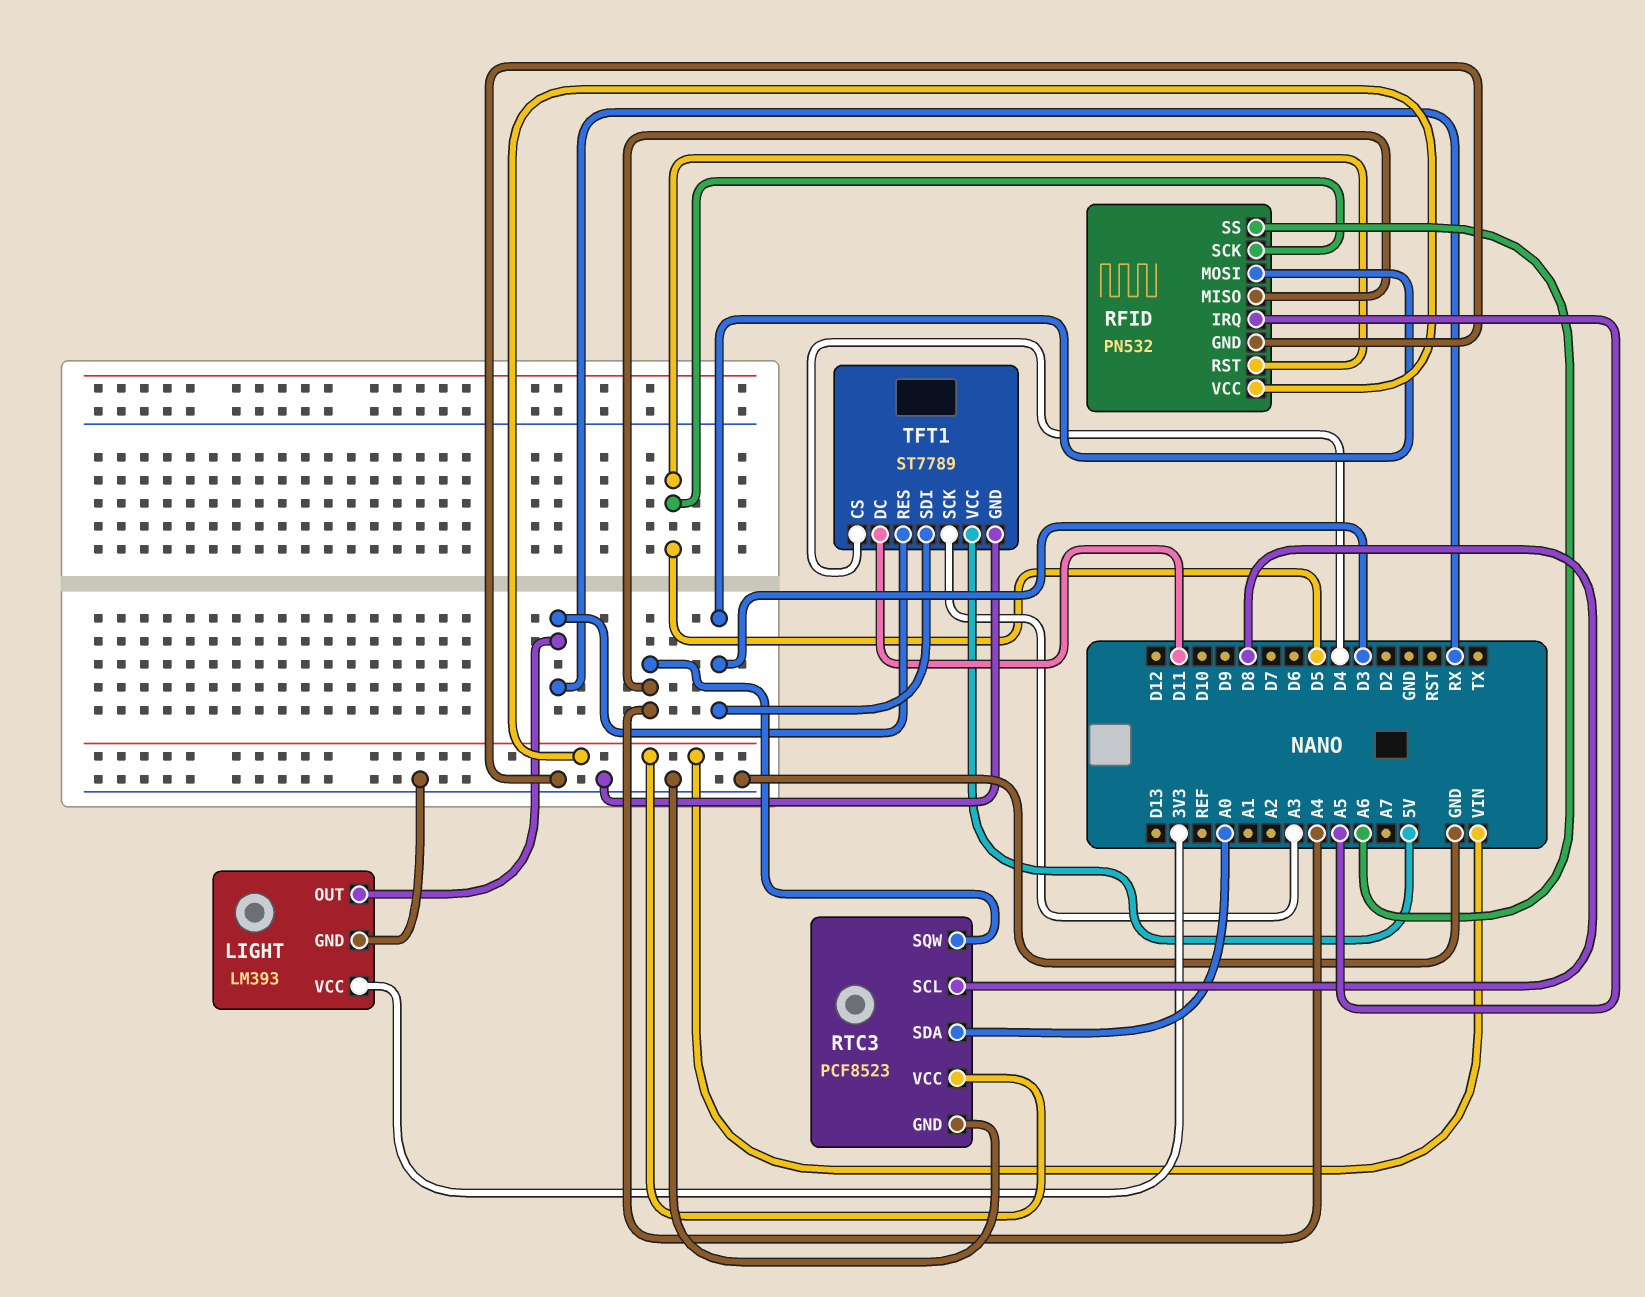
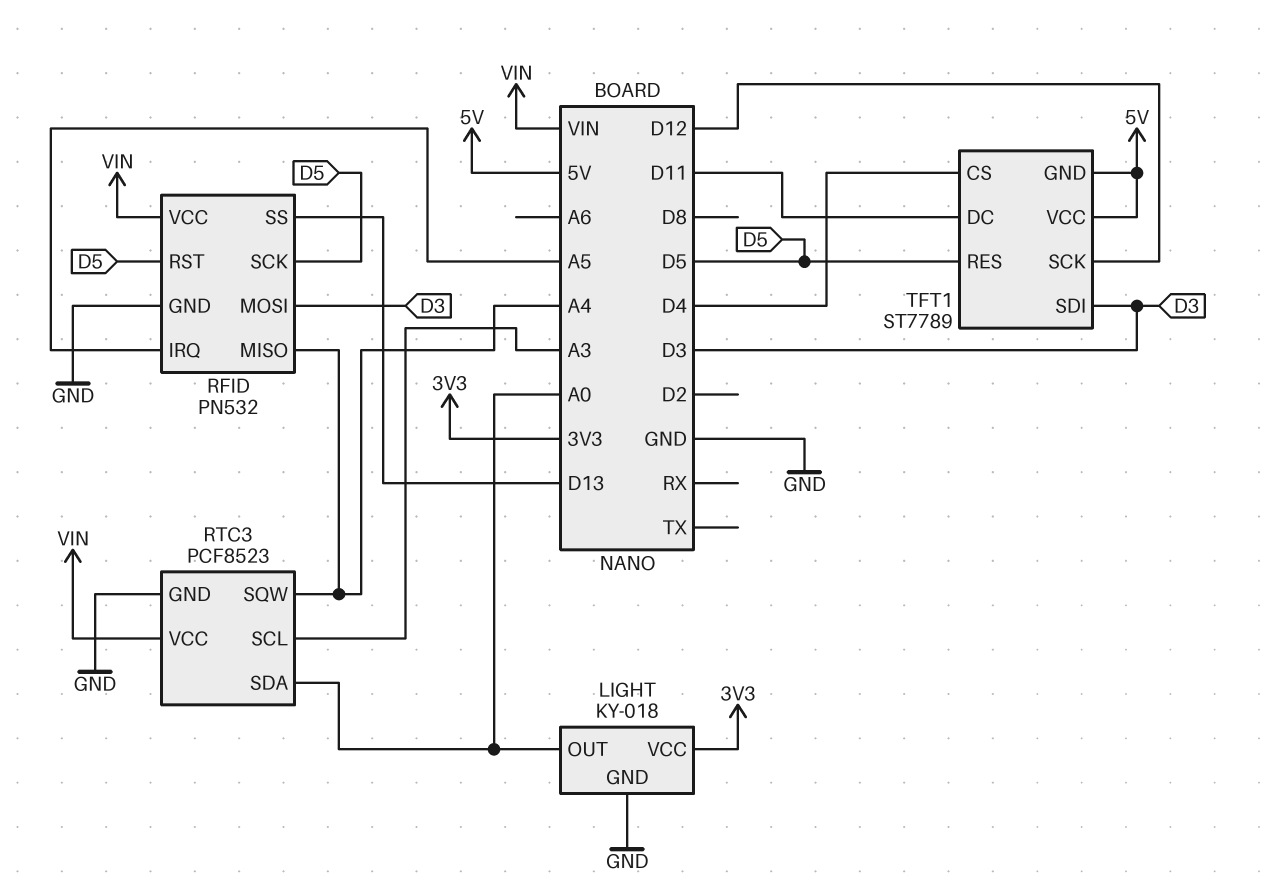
LIGHT: LM393 -> KY-018
LIGHT pin OUT: RX -> A0
RFID pin SS: A6 -> D13
RTC3 pin SCL: D8 -> A3
TFT1 pin GND: GND -> 5V
TFT1 pin RES: RX -> D5
TFT1 pin SCK: A3 -> D12

